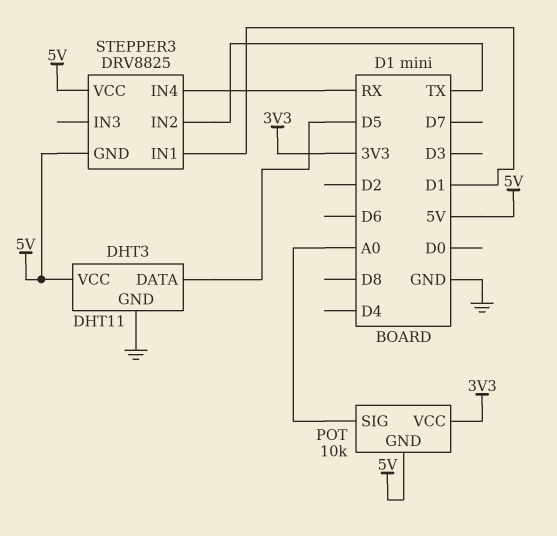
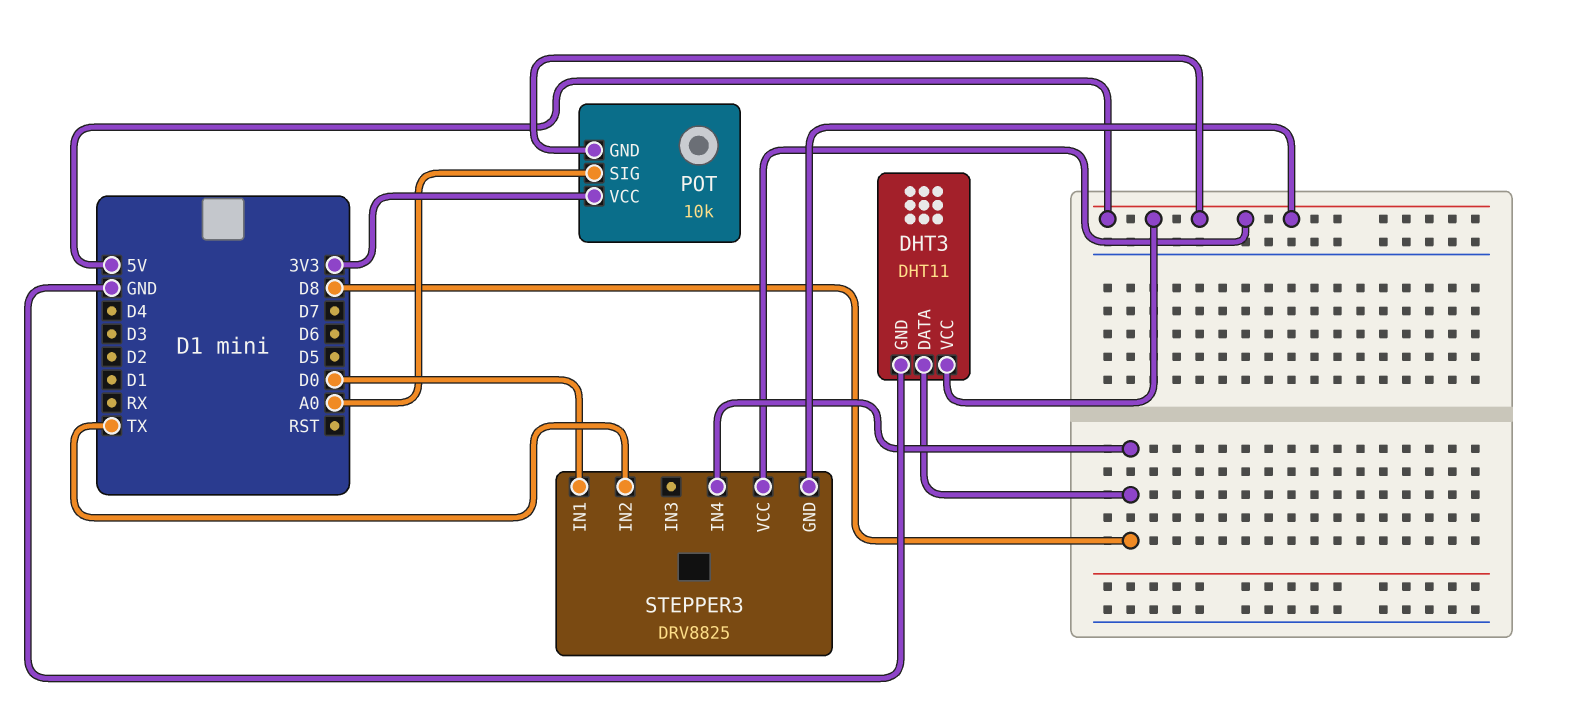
DHT3 pin DATA: D5 -> D8
STEPPER3 pin IN1: D1 -> D0
STEPPER3 pin IN4: RX -> D8

